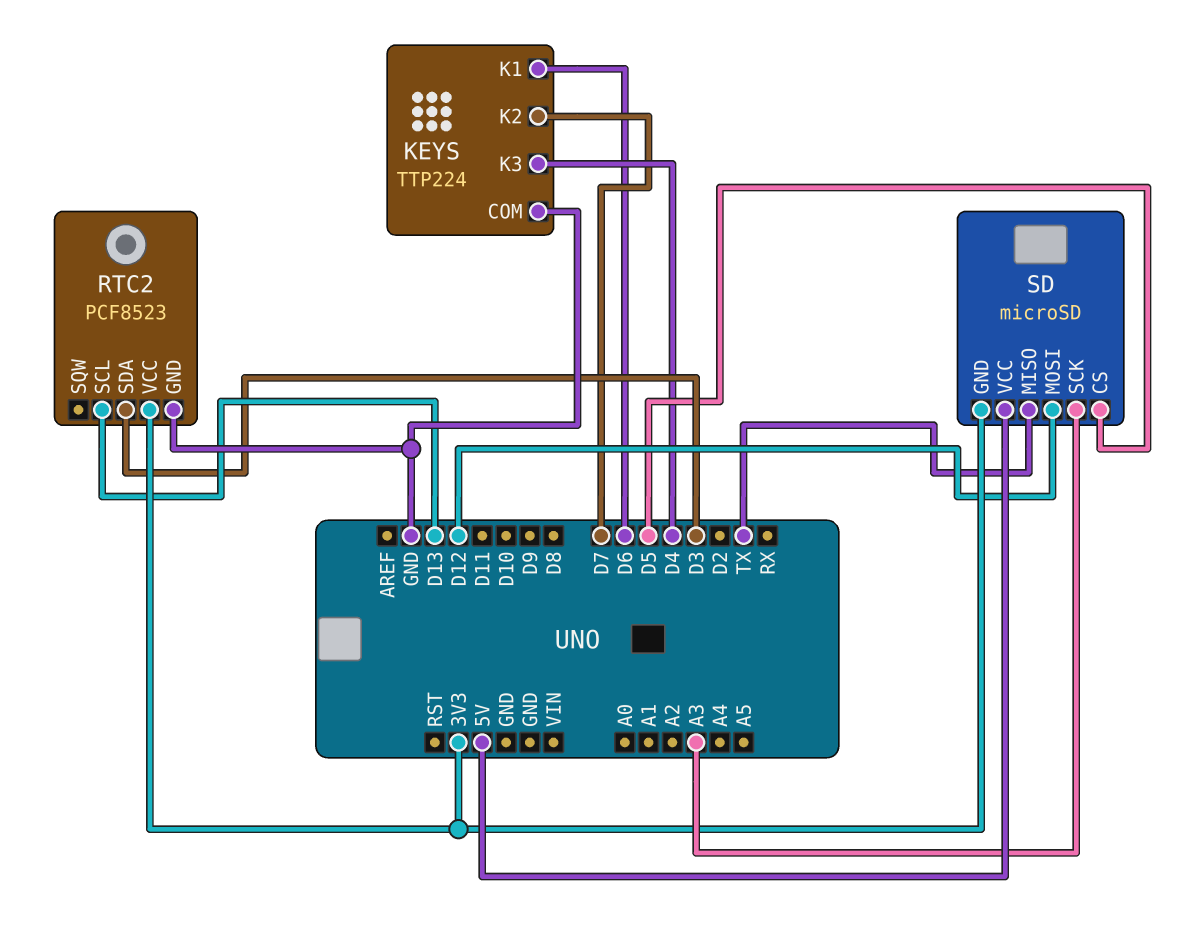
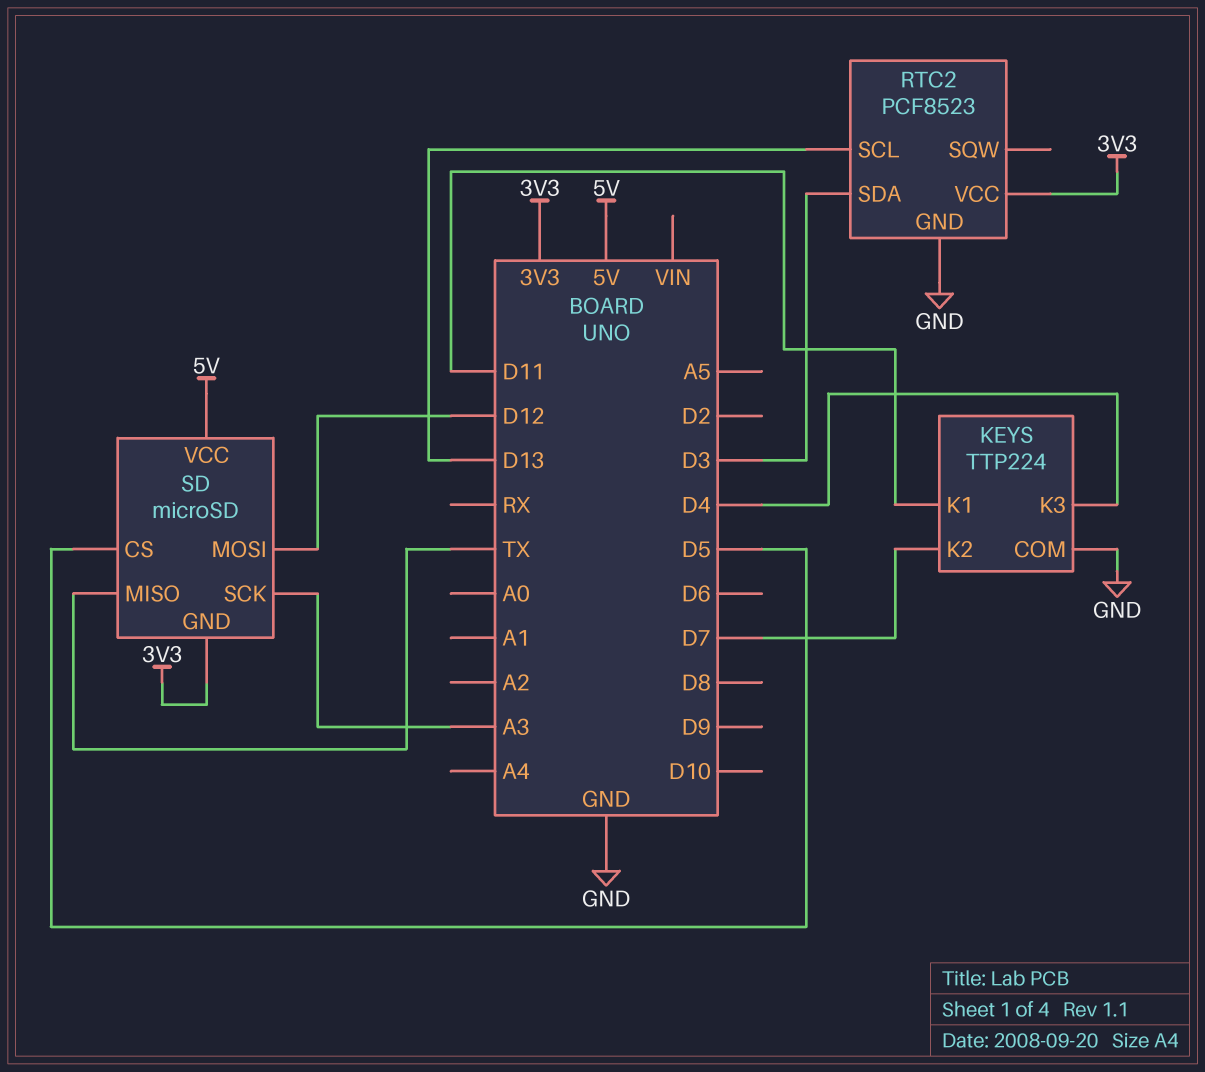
KEYS pin K1: D6 -> D11

